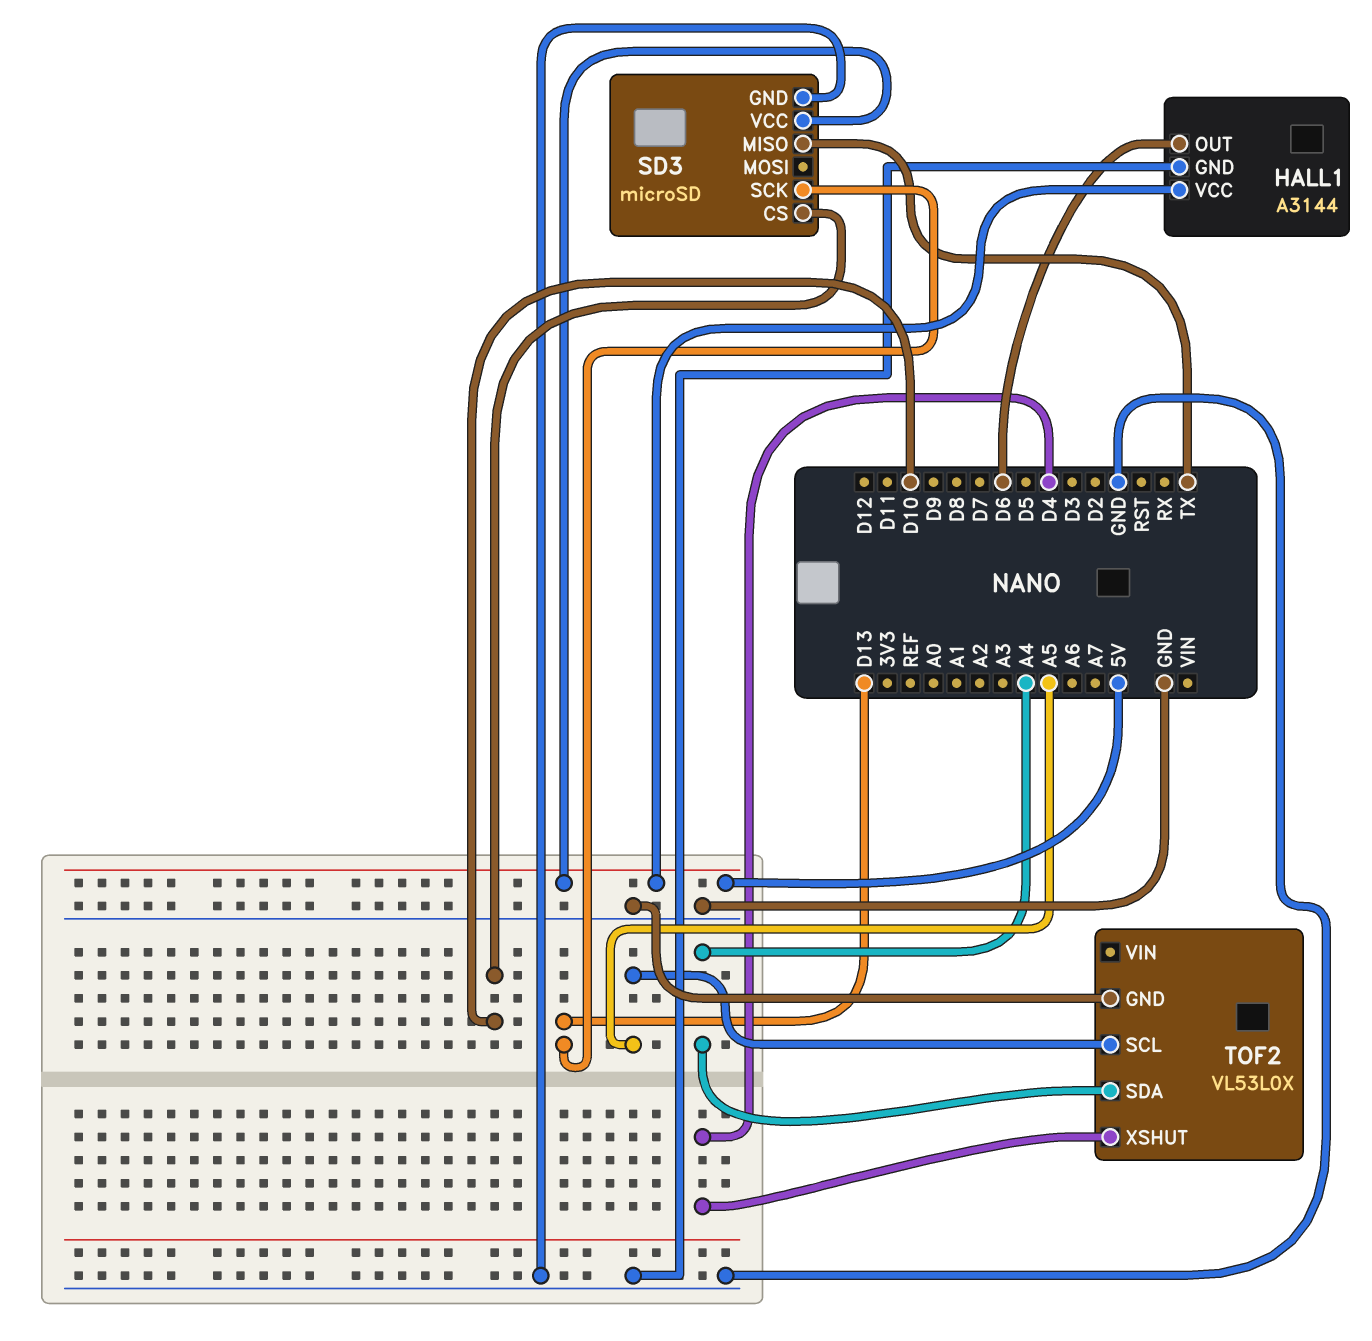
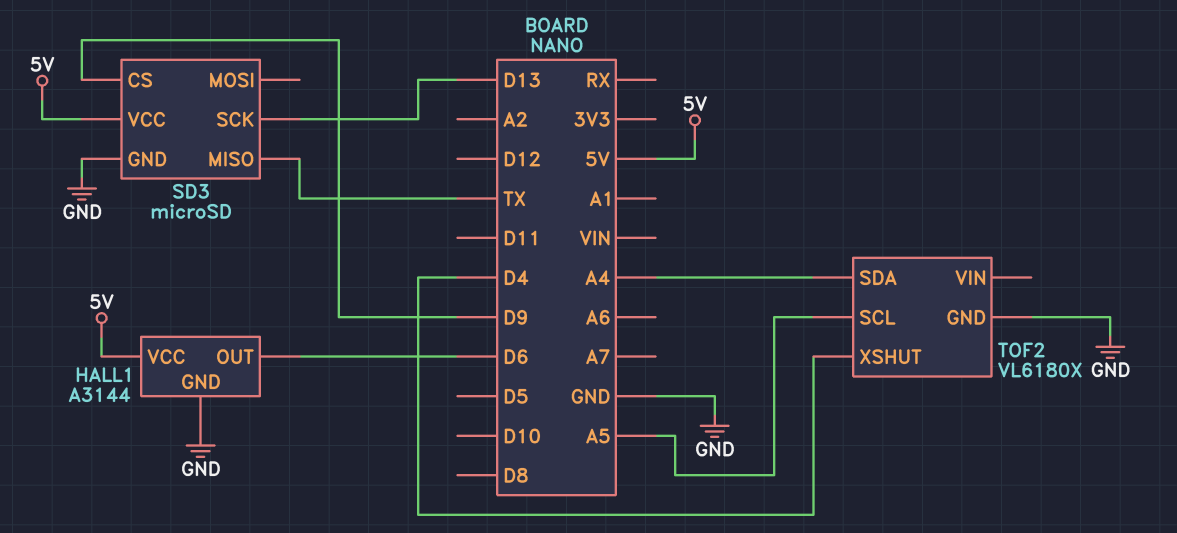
SD3 pin CS: D10 -> D9
TOF2: VL53L0X -> VL6180X

